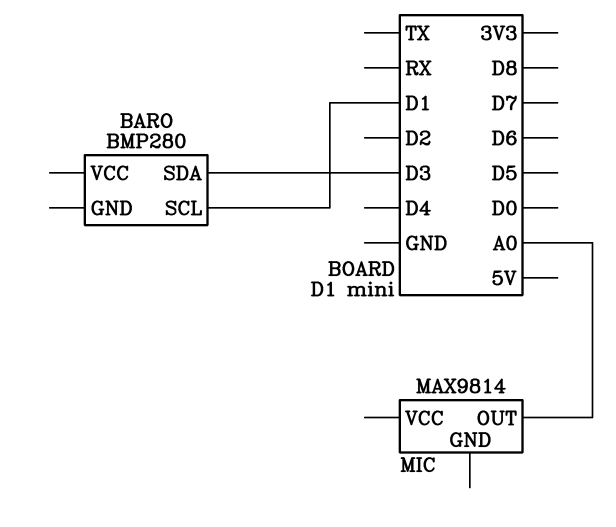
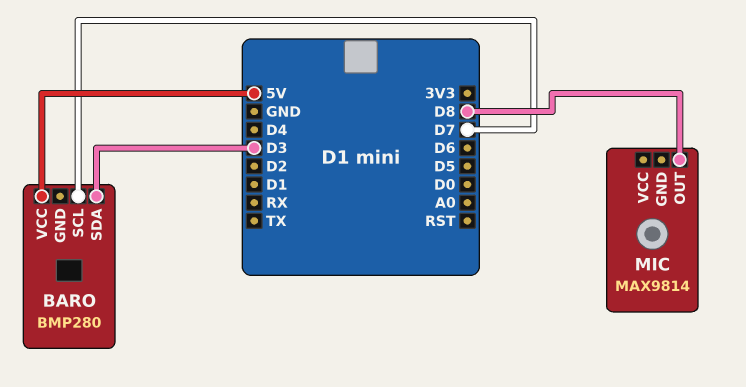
BARO pin SCL: D1 -> D7
BARO pin VCC: none -> 5V
MIC pin OUT: A0 -> D8

